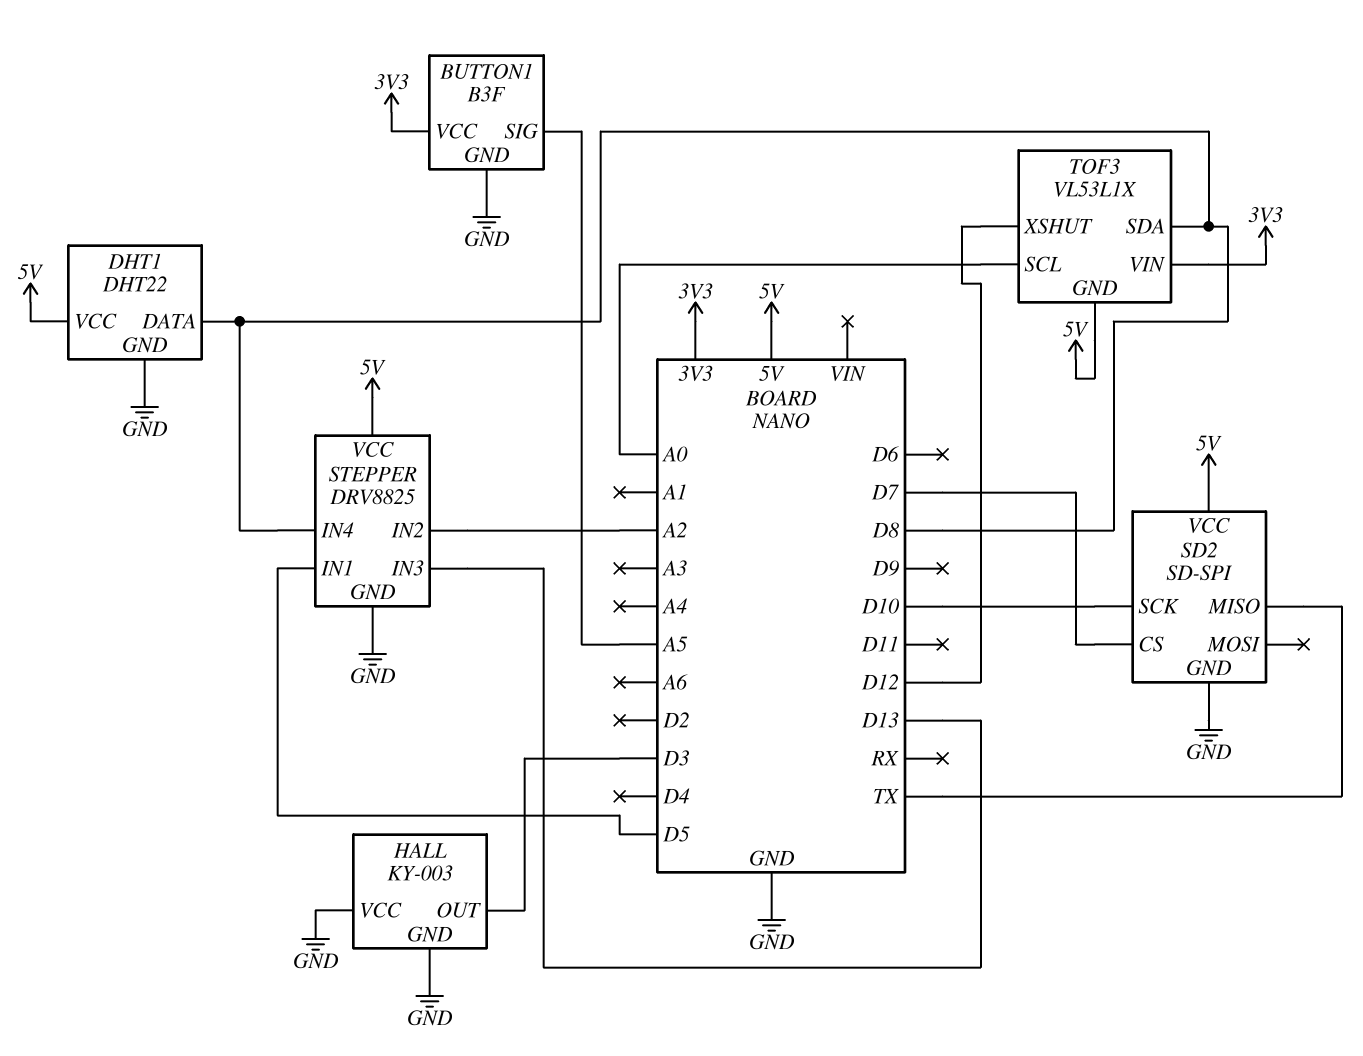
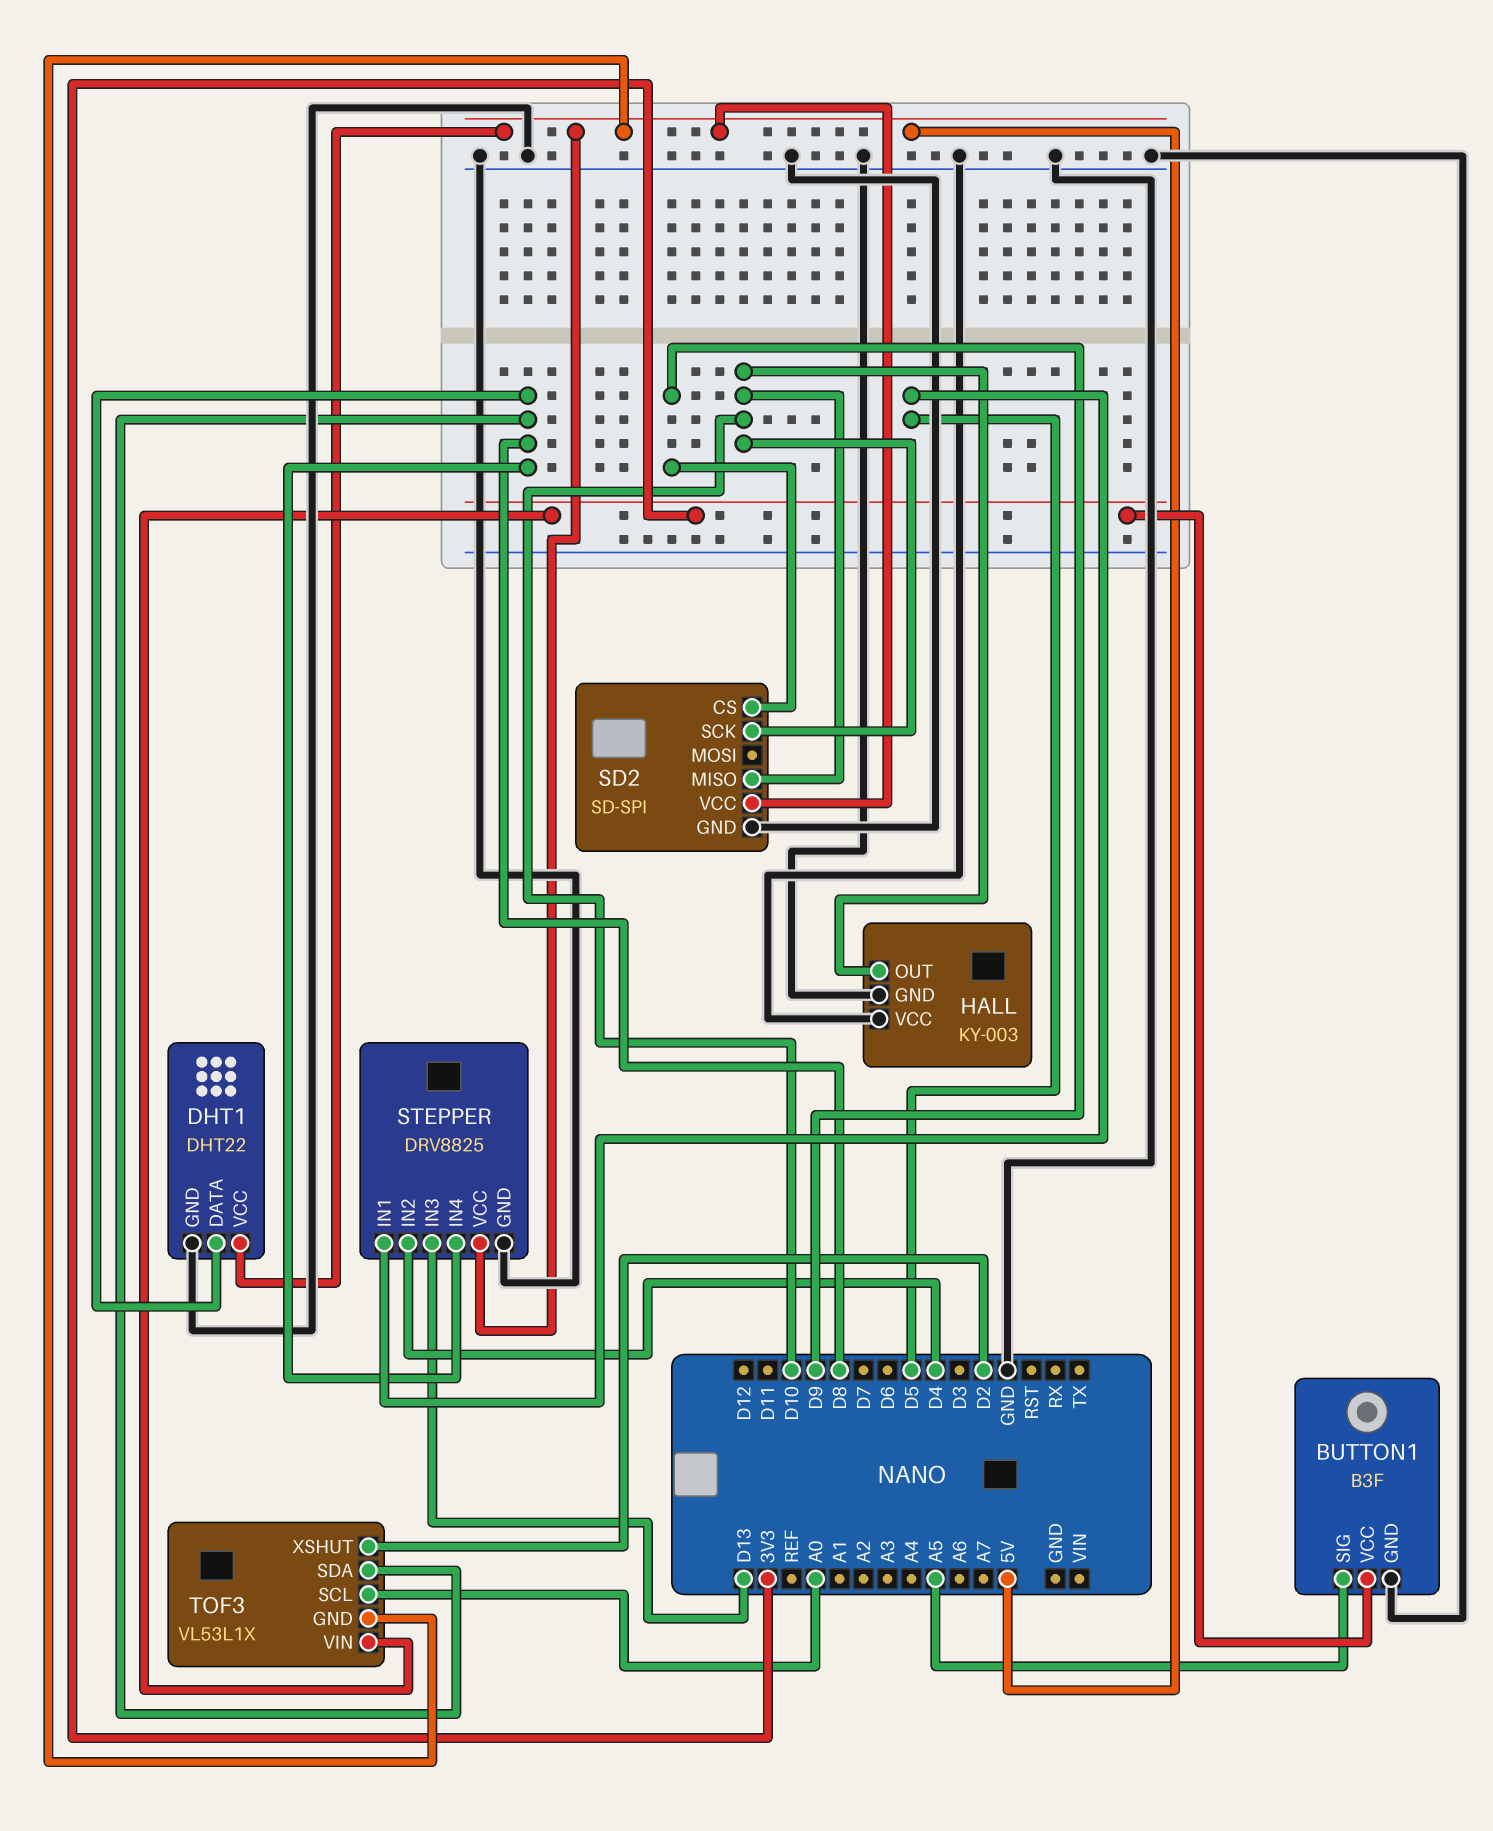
HALL pin OUT: D3 -> D10
SD2 pin CS: D7 -> D9
SD2 pin MISO: TX -> D10
STEPPER pin IN2: A2 -> D4
TOF3 pin XSHUT: D12 -> D2

